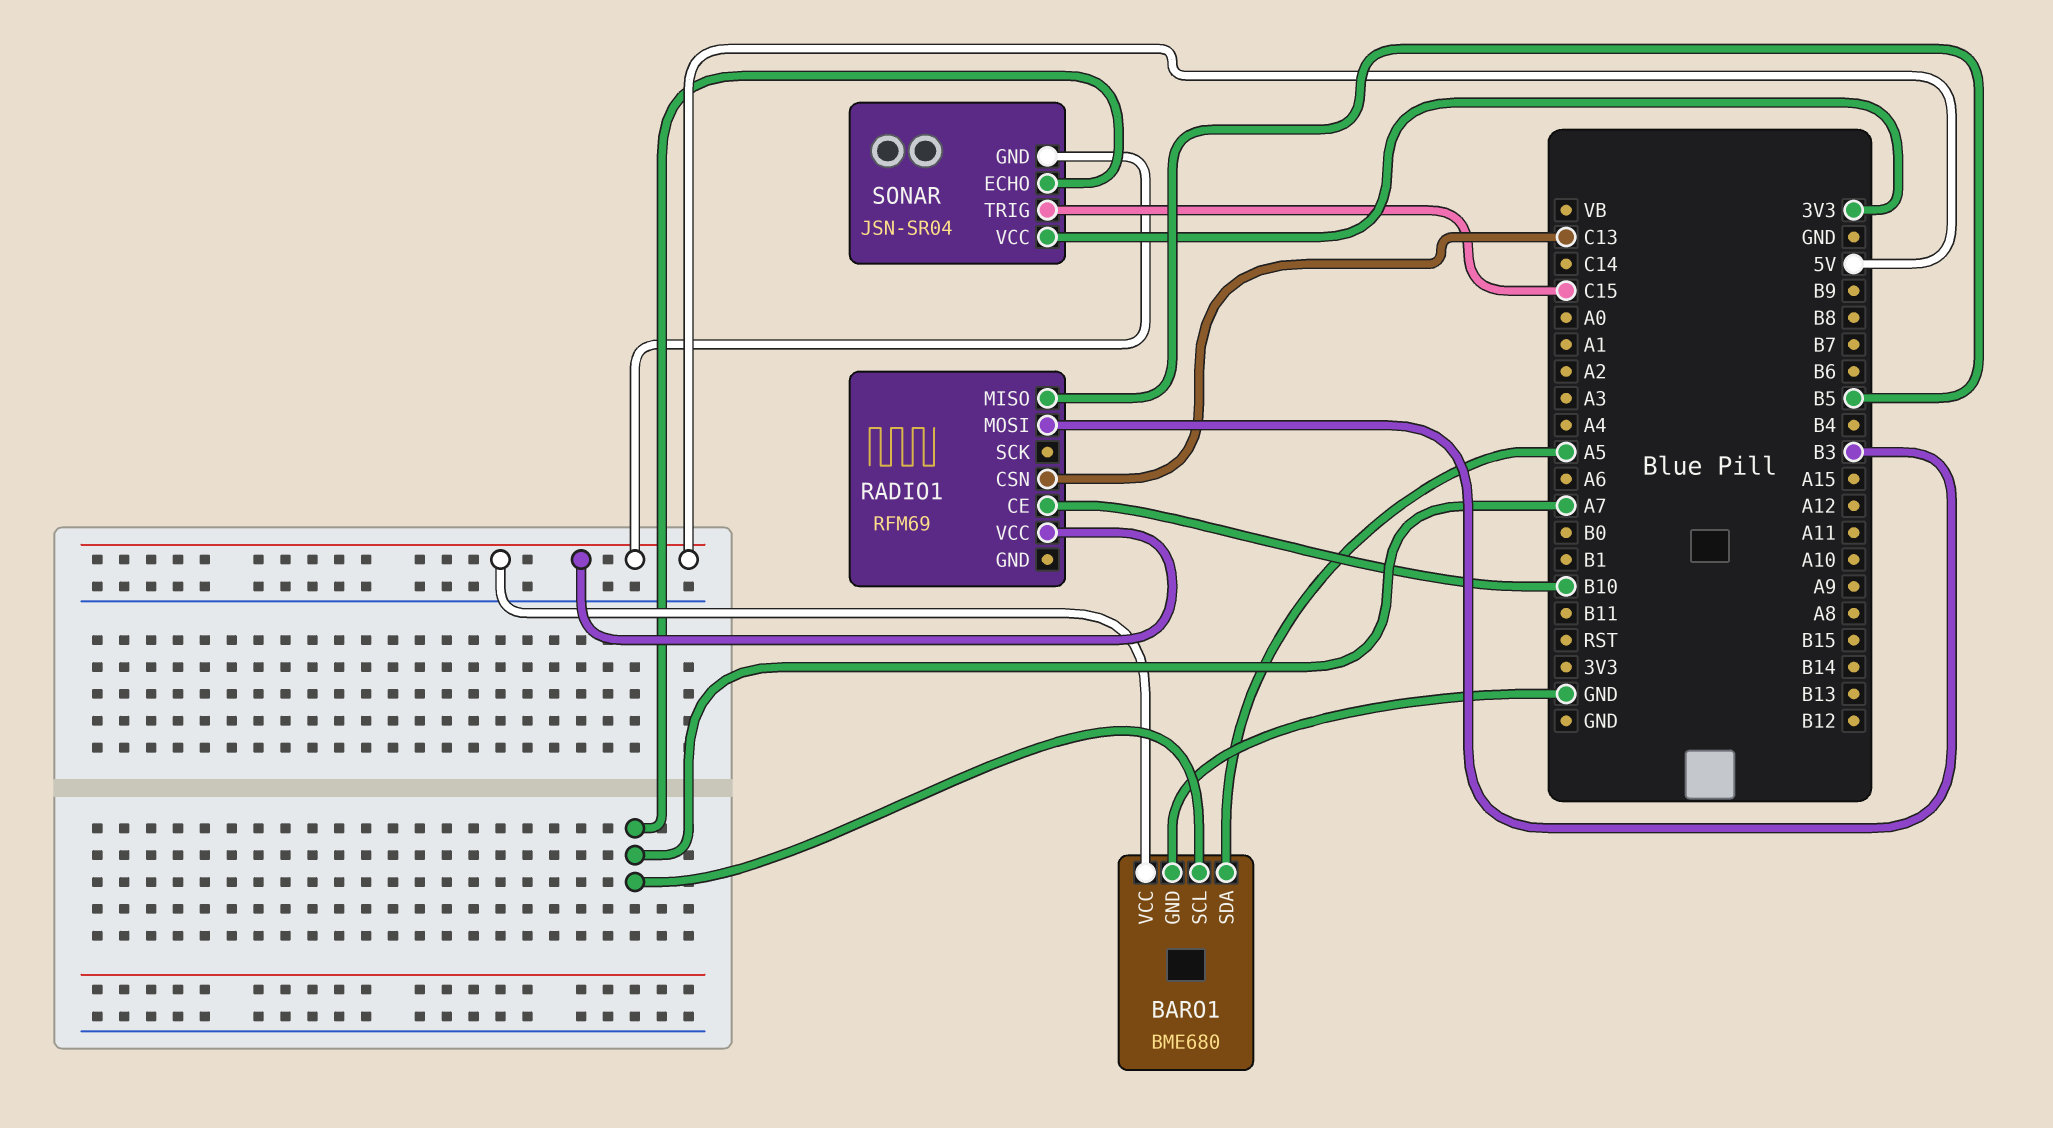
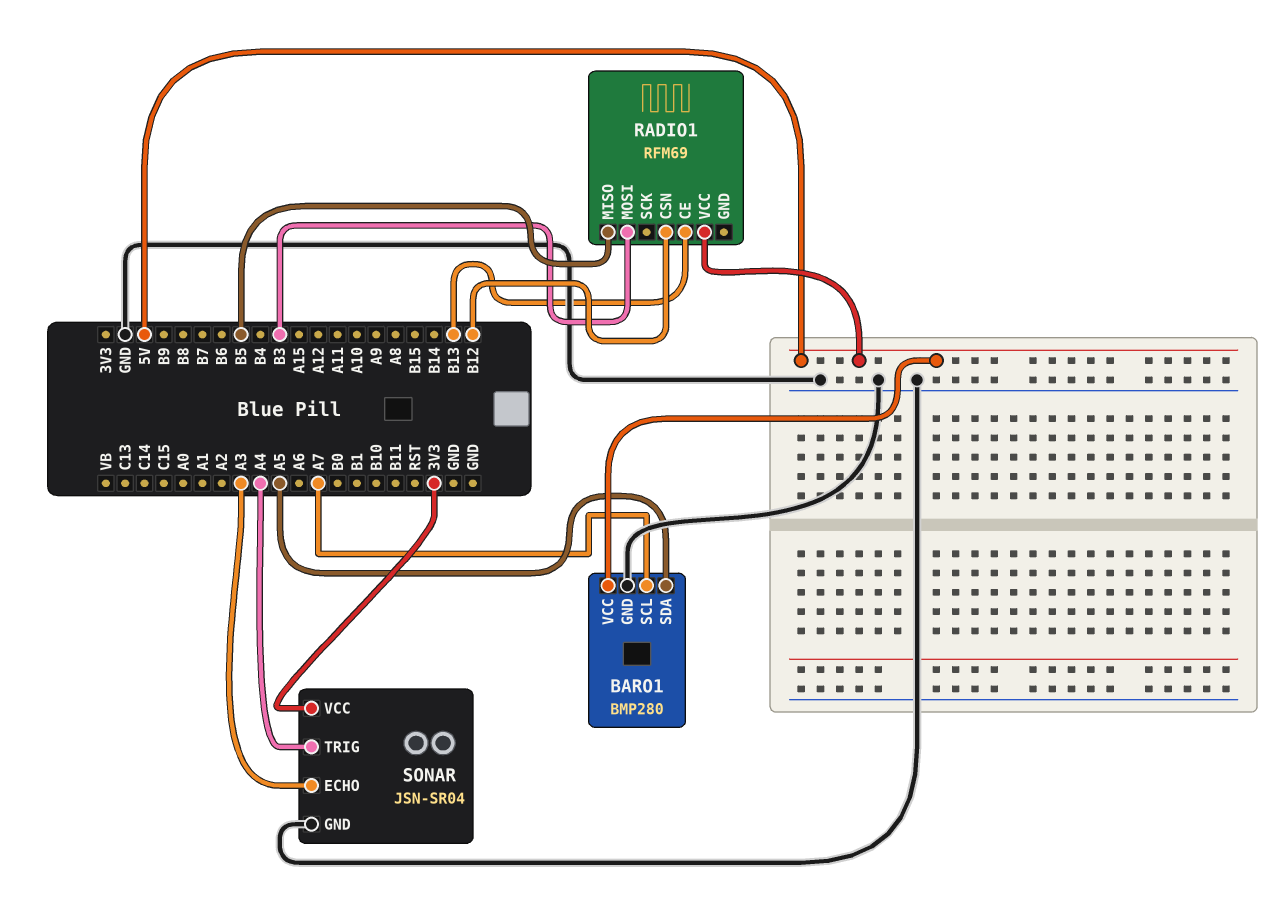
BARO1: BME680 -> BMP280
RADIO1 pin CE: B10 -> B13
RADIO1 pin CSN: C13 -> B12
SONAR pin ECHO: A7 -> A3
SONAR pin GND: 5V -> GND
SONAR pin TRIG: C15 -> A4

